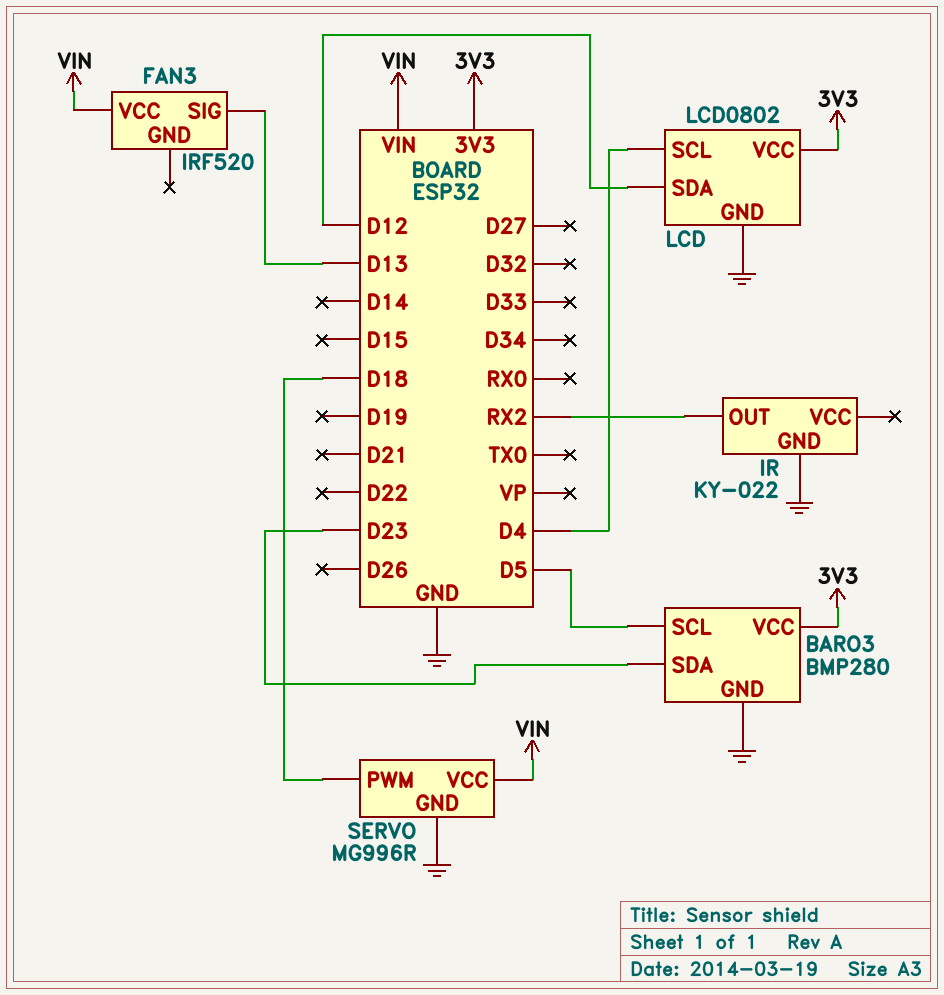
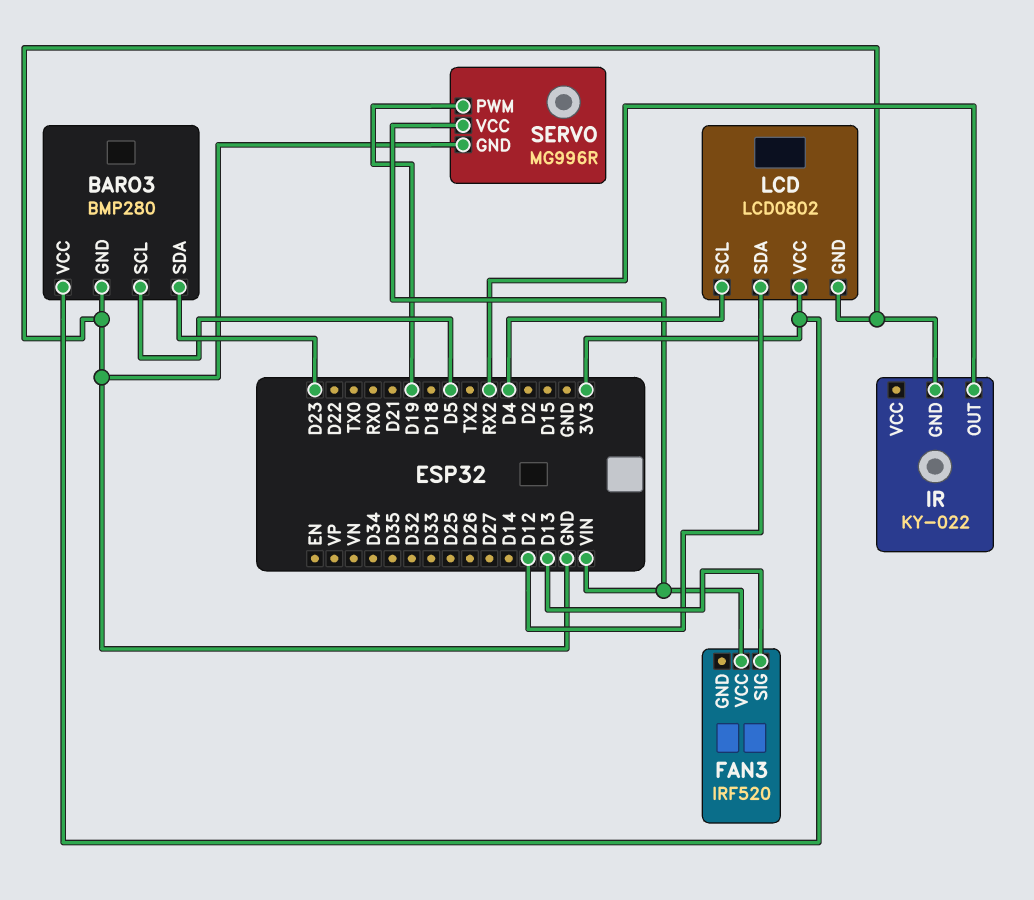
SERVO pin PWM: D18 -> D19

